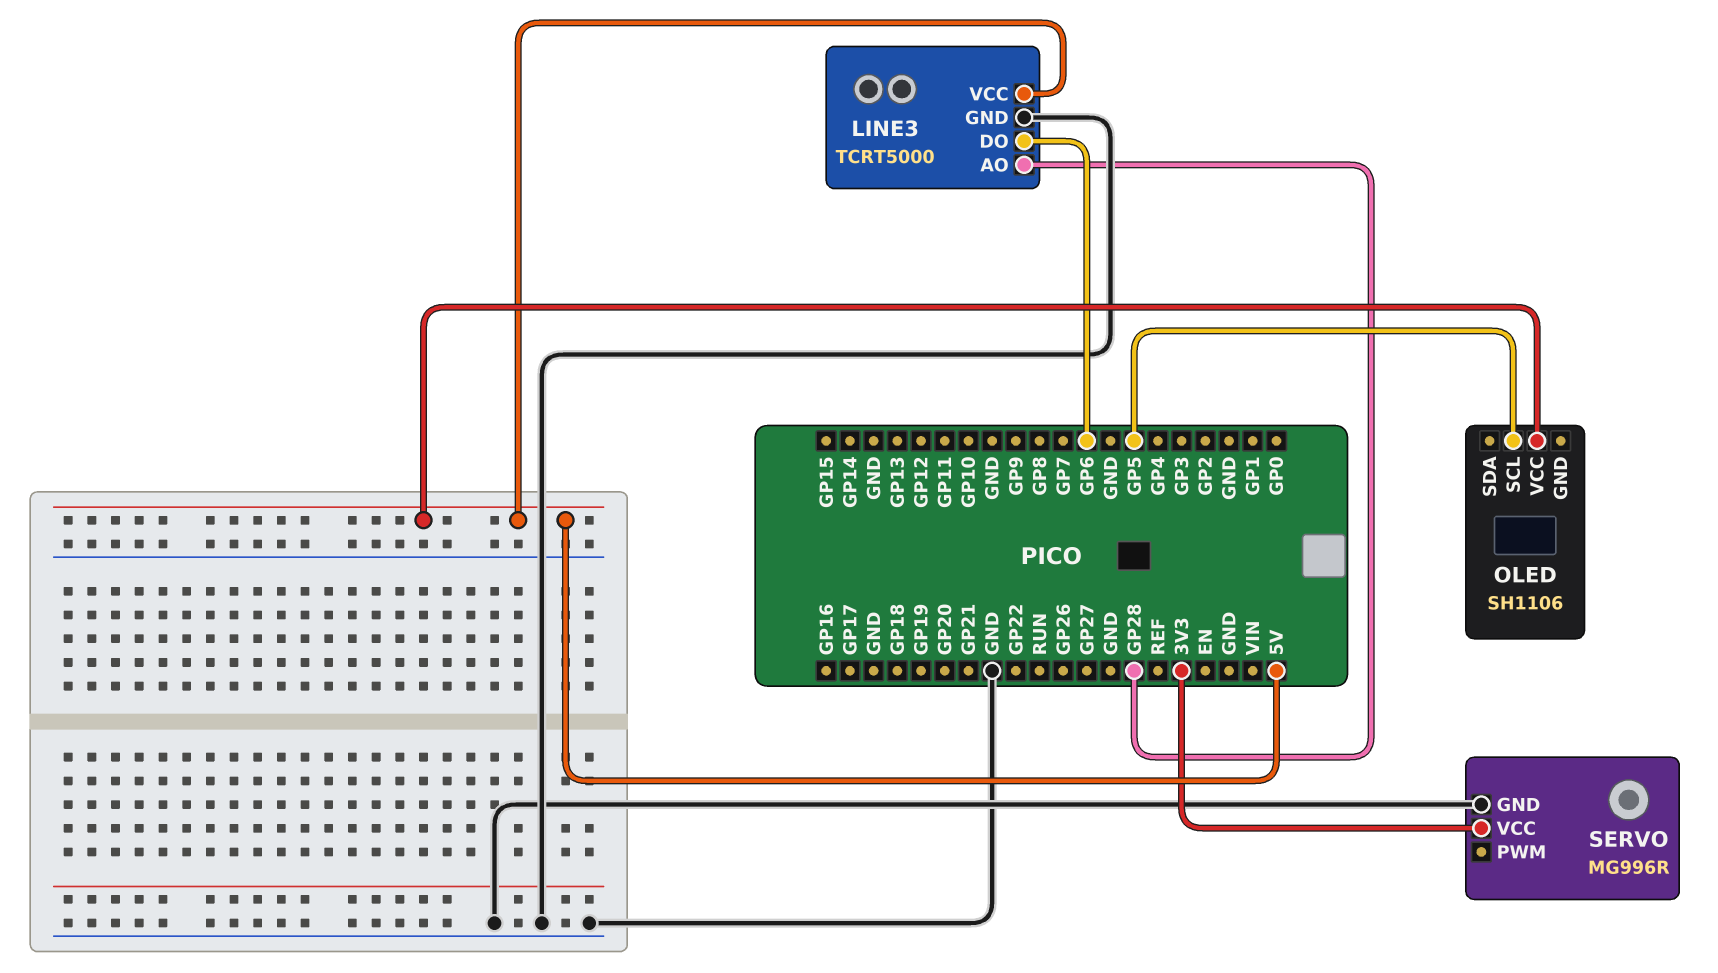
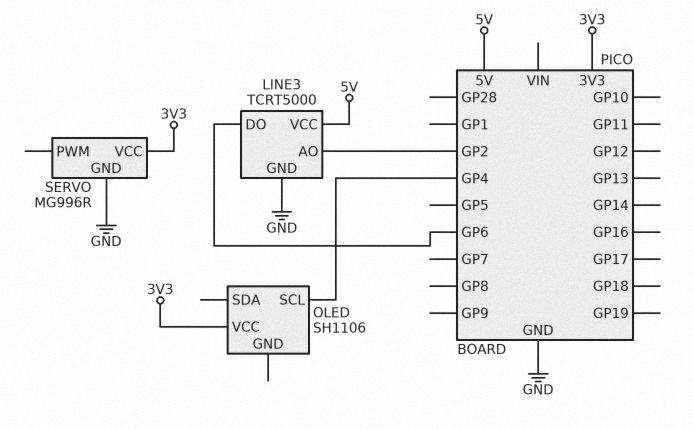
LINE3 pin AO: GP28 -> GP2
OLED pin SCL: GP5 -> GP4
OLED pin VCC: 5V -> 3V3

